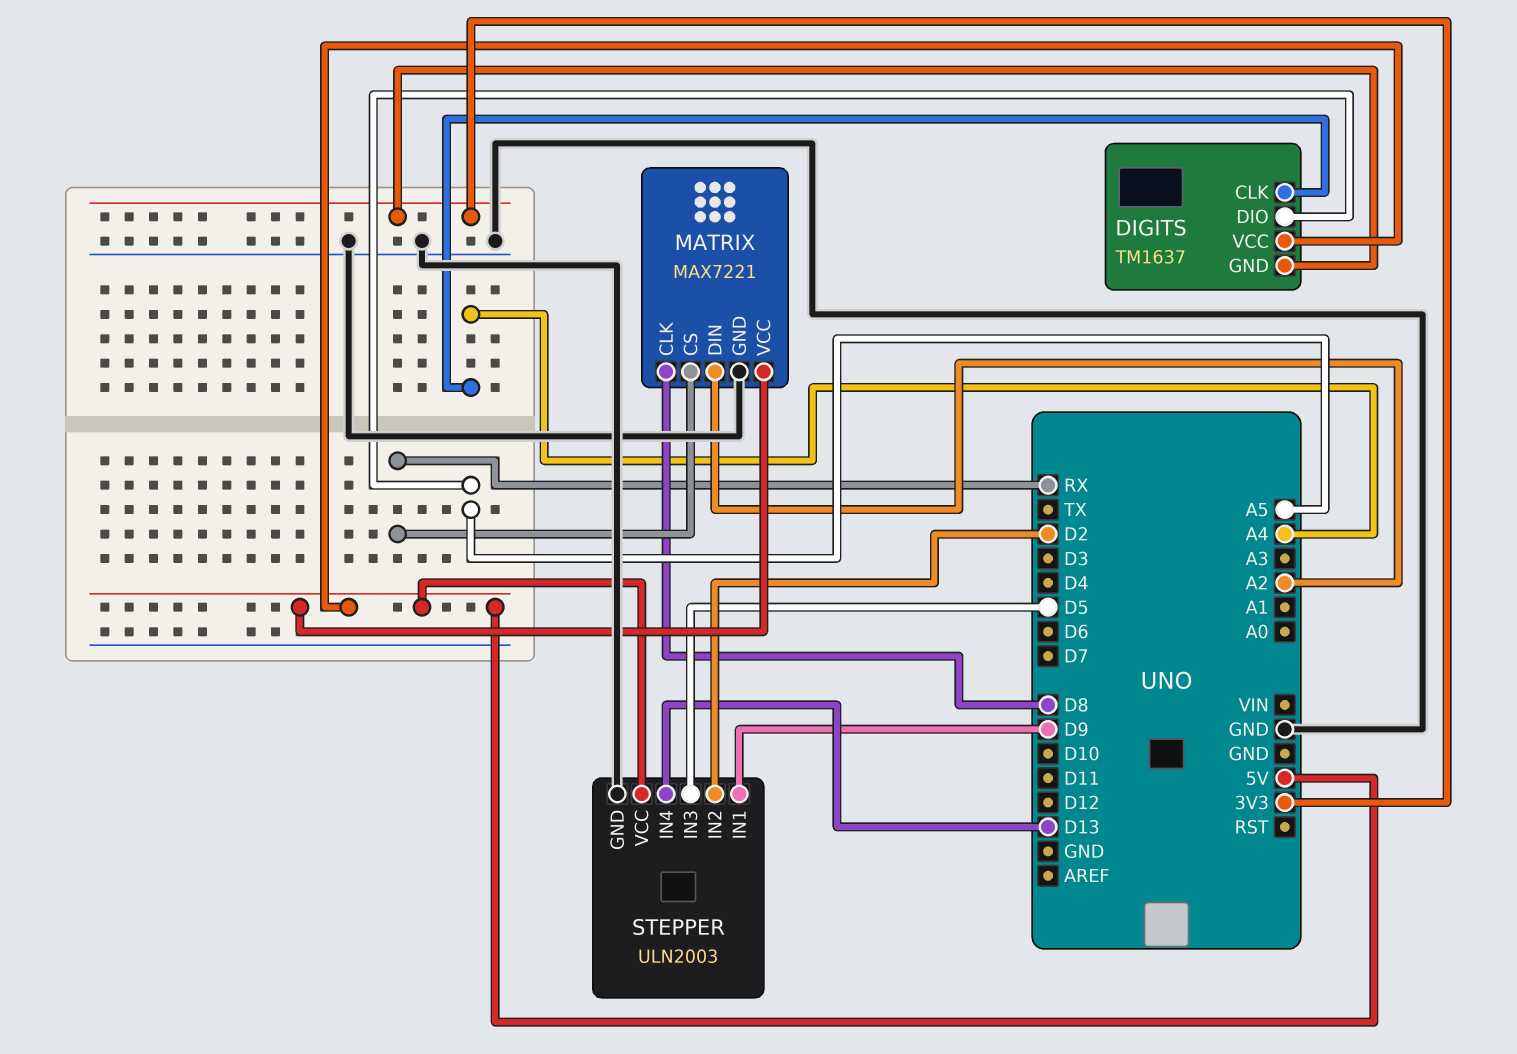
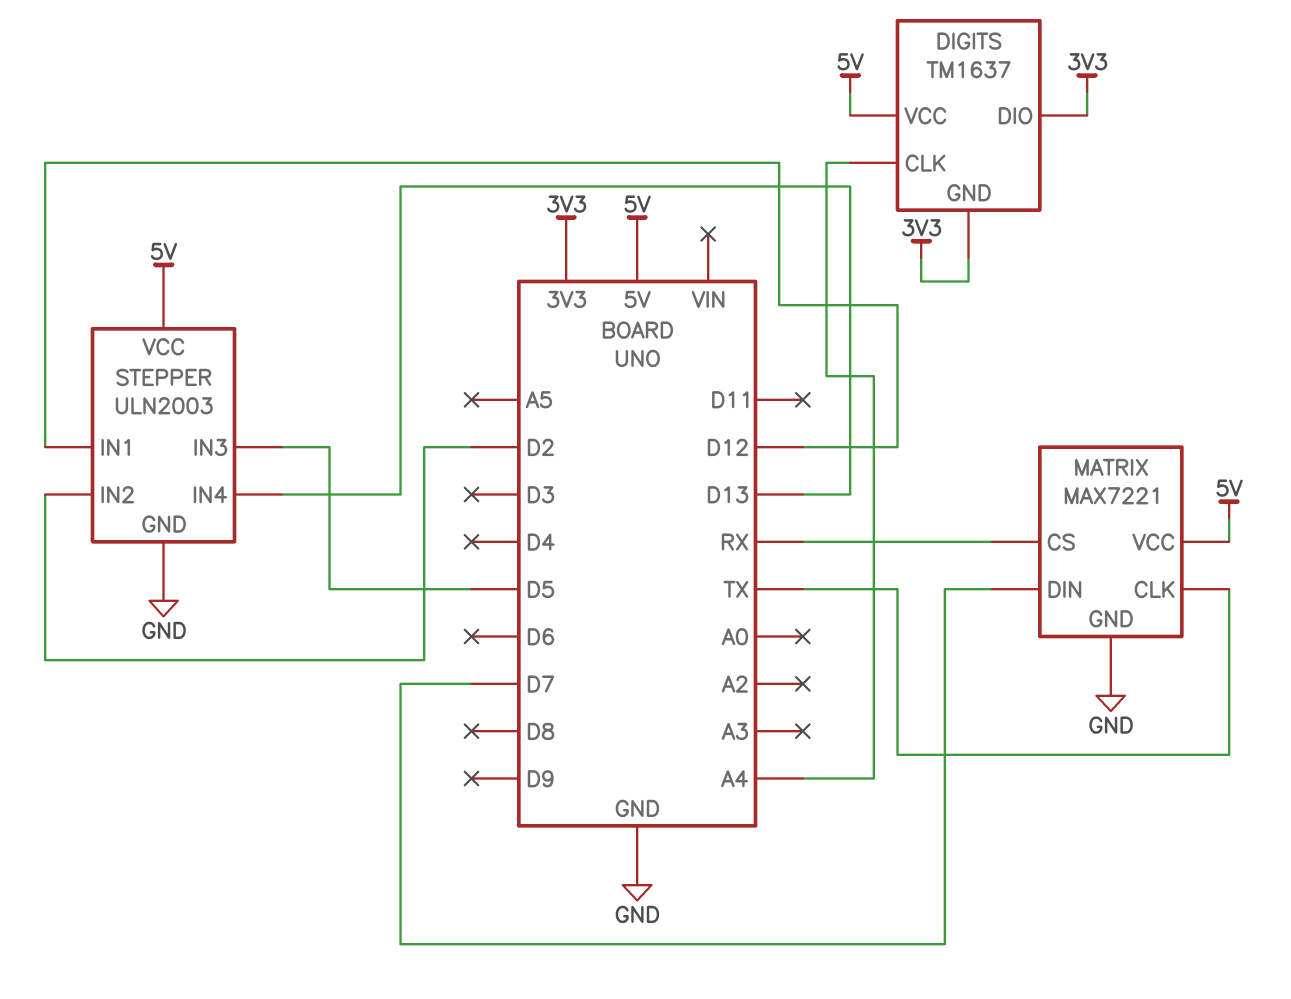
DIGITS pin DIO: A5 -> 3V3
MATRIX pin CLK: D8 -> TX
MATRIX pin DIN: A2 -> D7
STEPPER pin IN1: D9 -> D12

